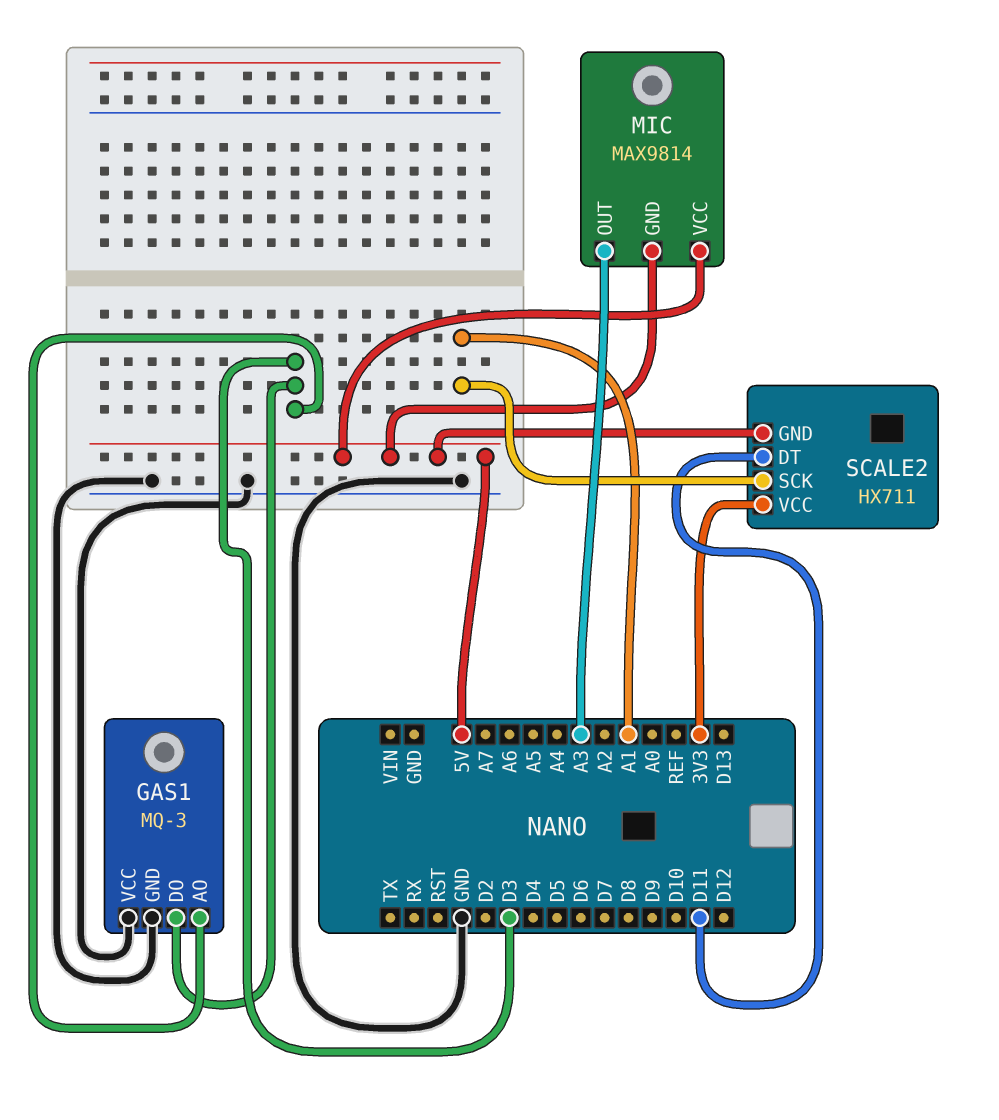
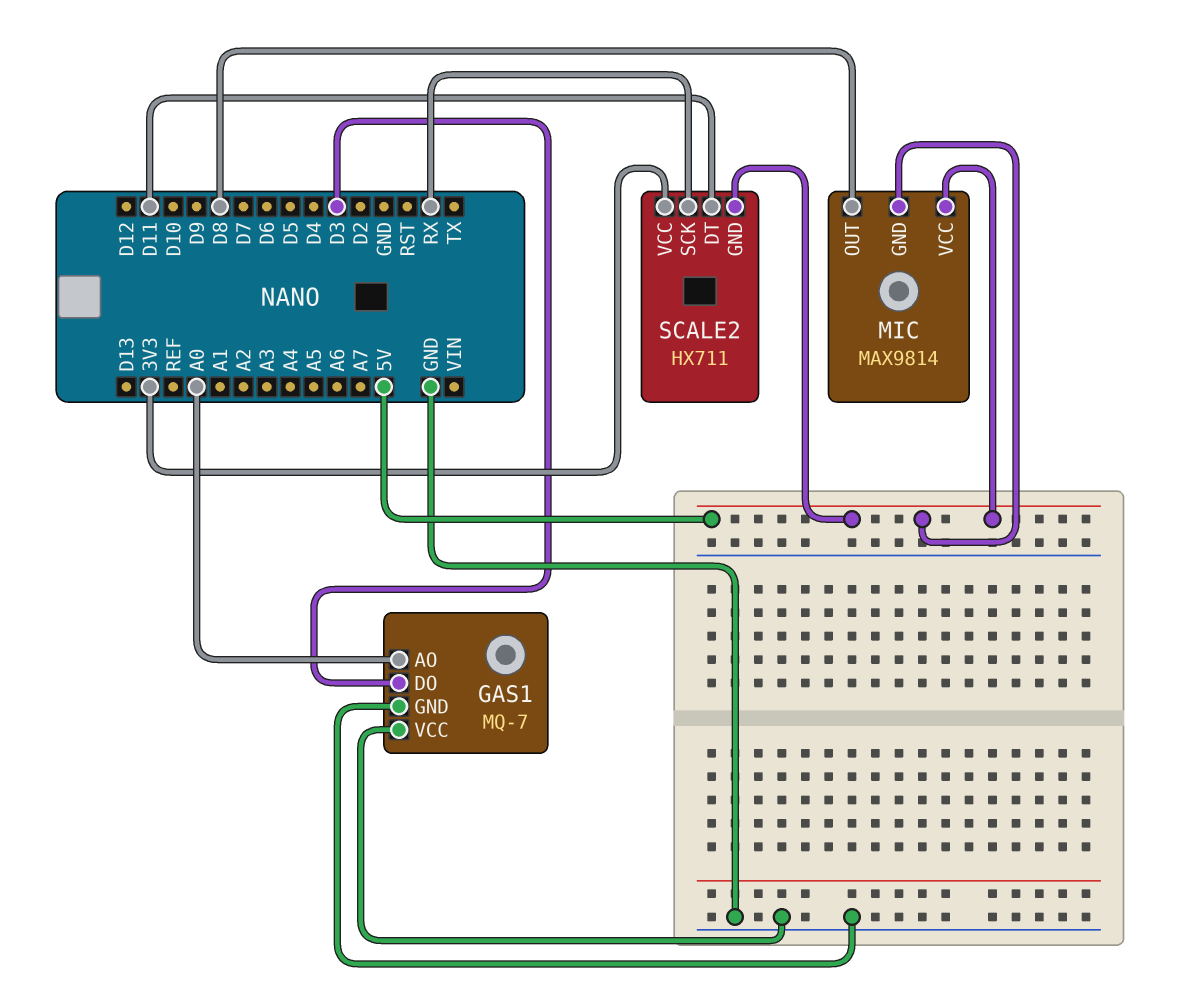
GAS1: MQ-3 -> MQ-7
GAS1 pin AO: D3 -> A0
MIC pin OUT: A3 -> D8
SCALE2 pin SCK: A1 -> RX

